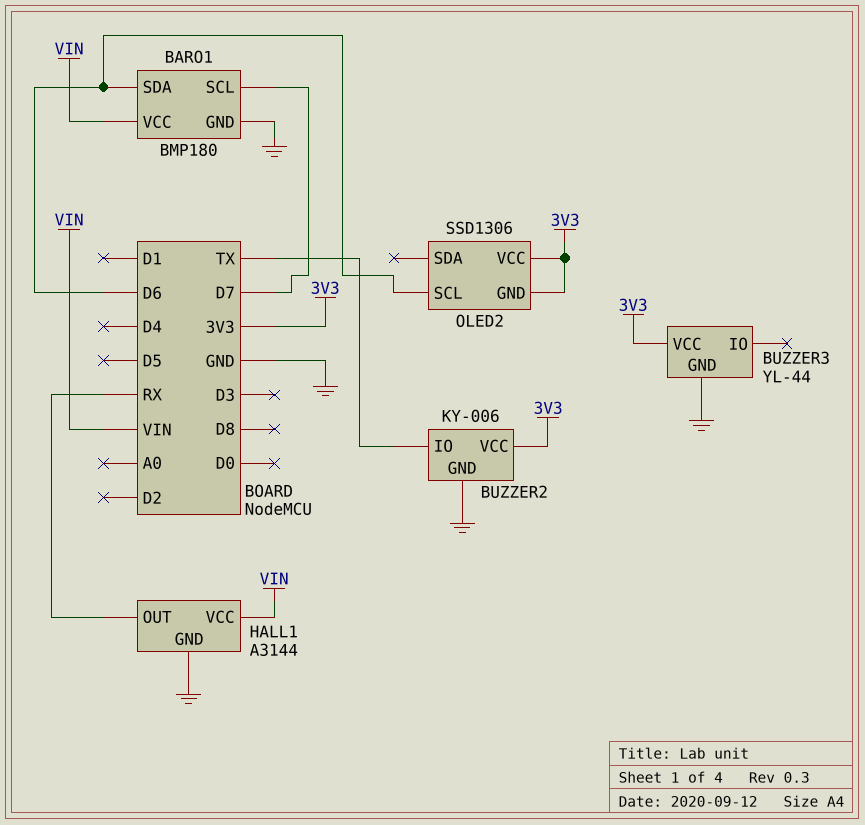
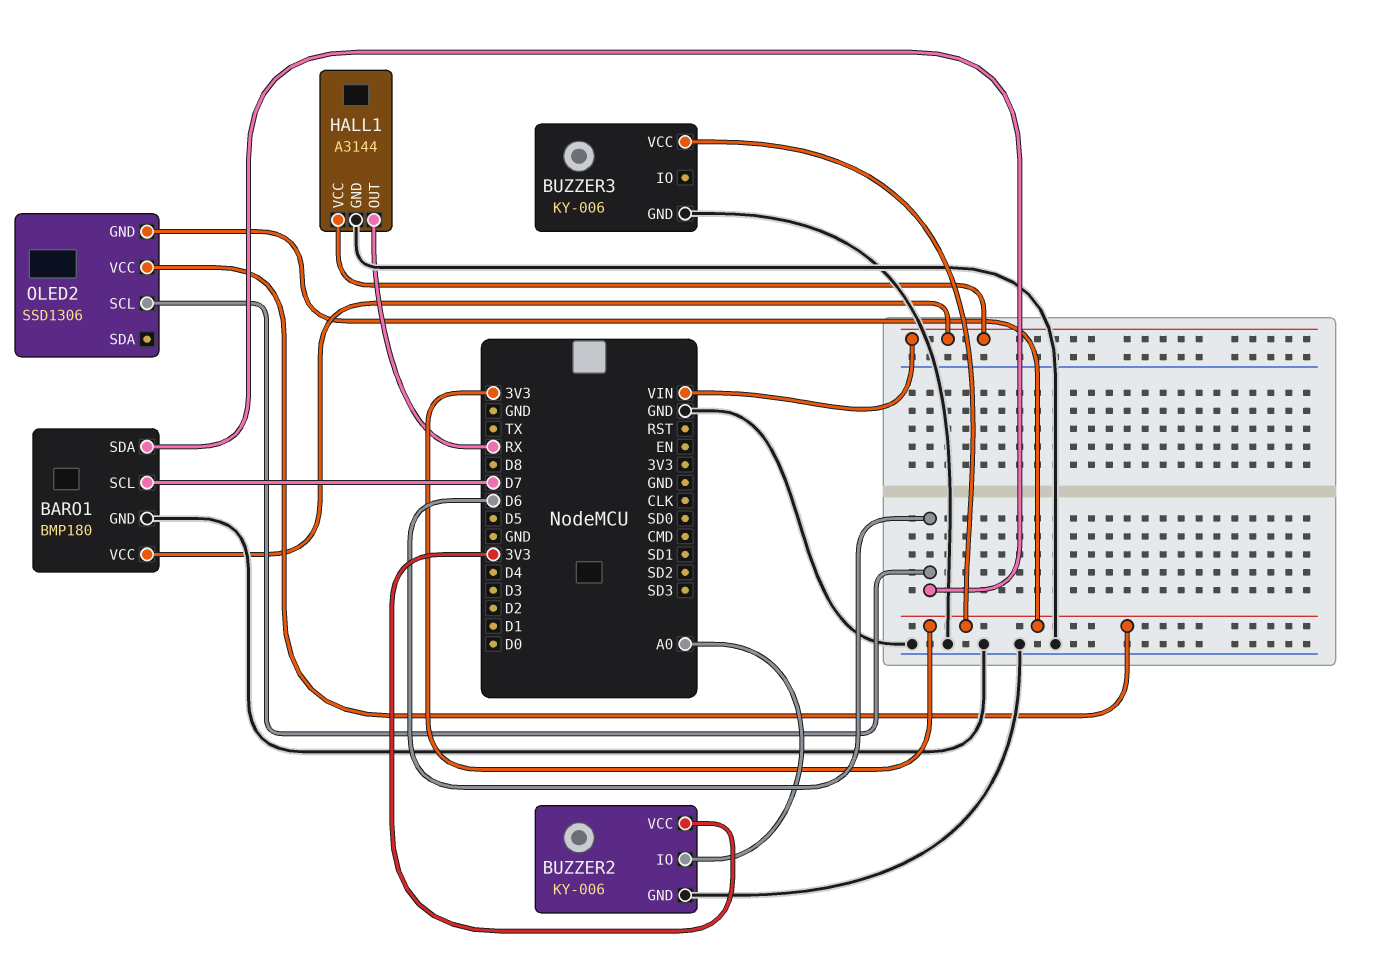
BUZZER2 pin IO: TX -> A0
BUZZER3: YL-44 -> KY-006

